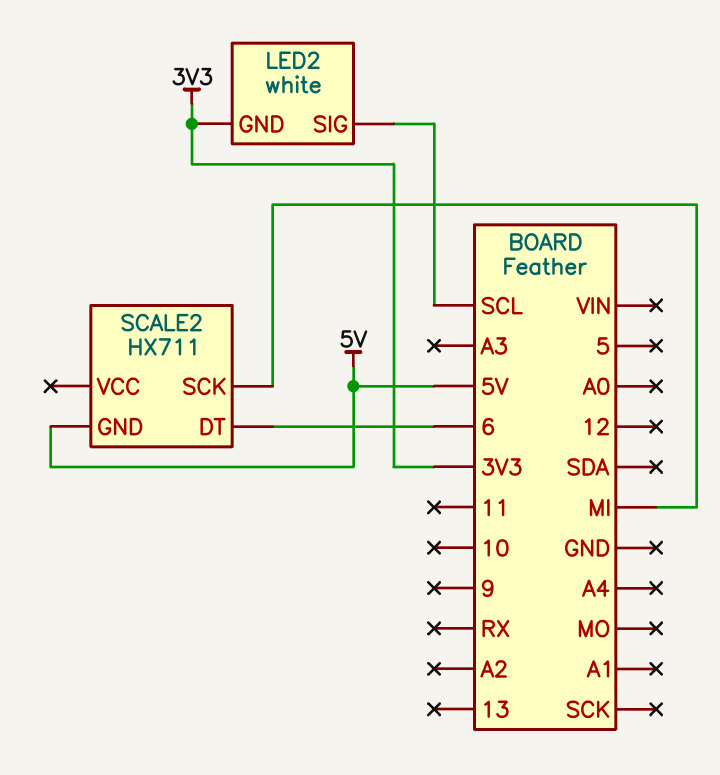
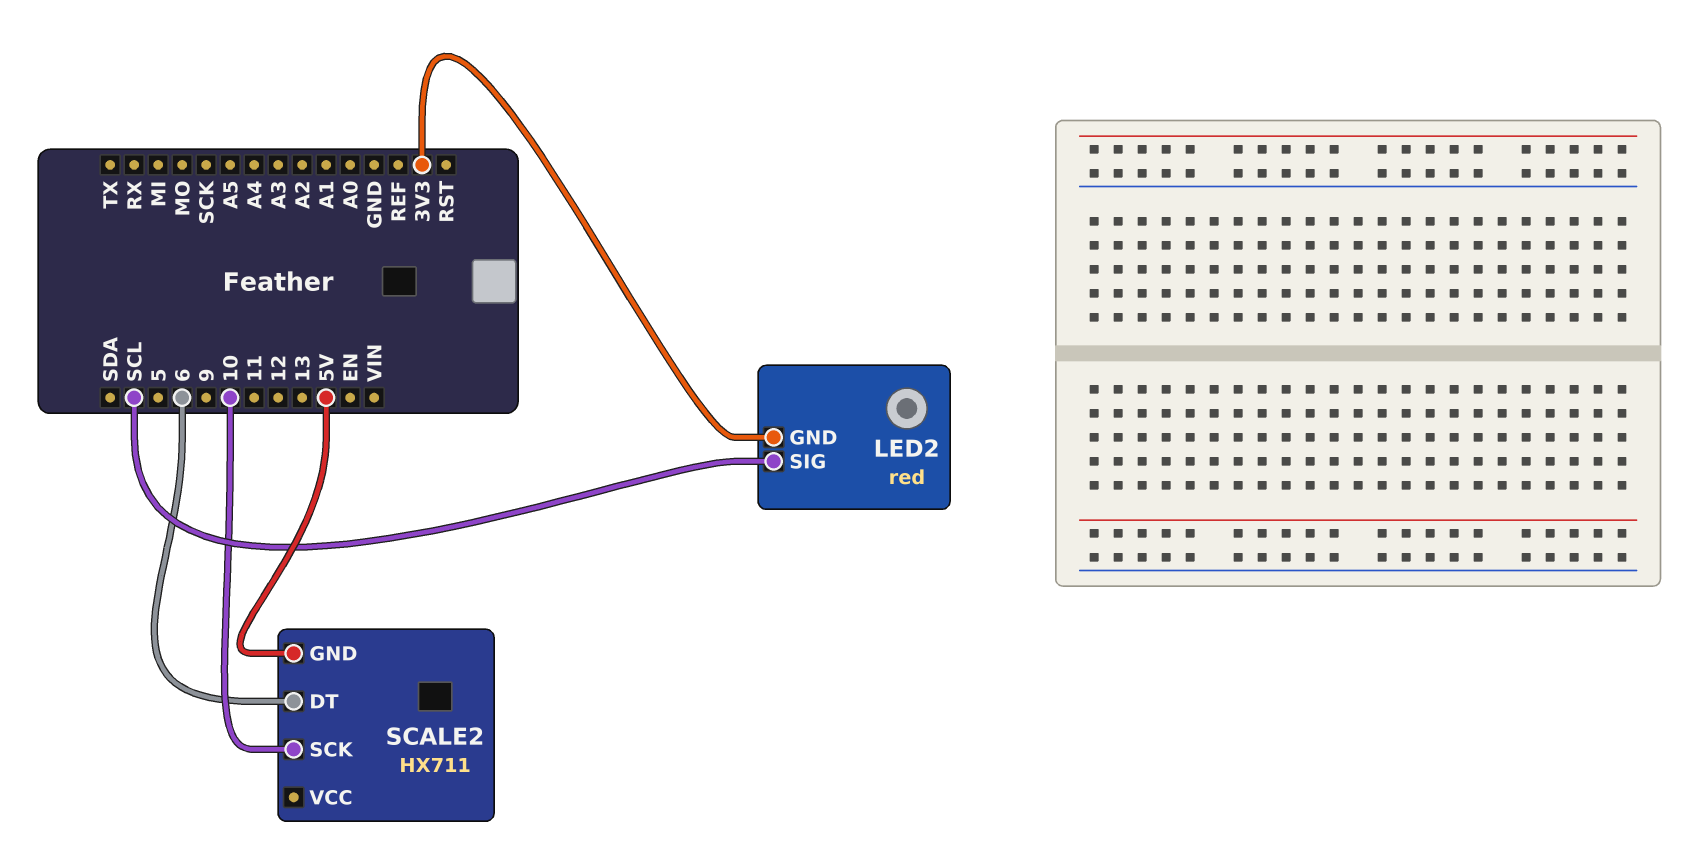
LED2: white -> red
SCALE2 pin SCK: MI -> 10

